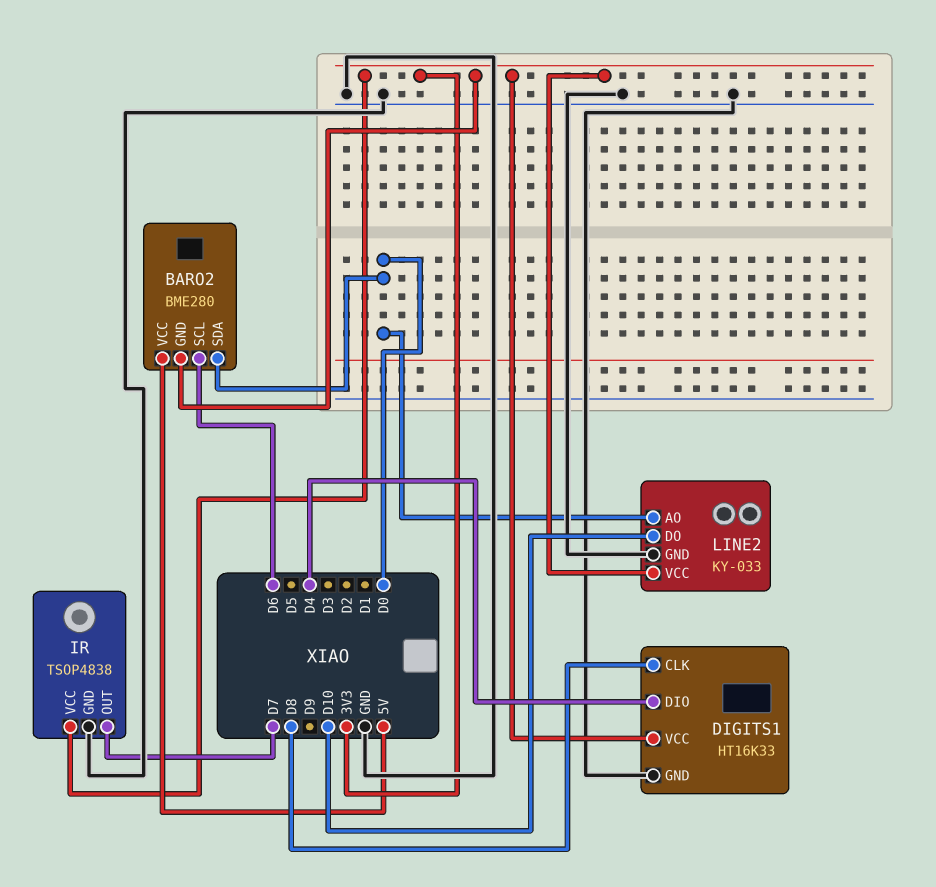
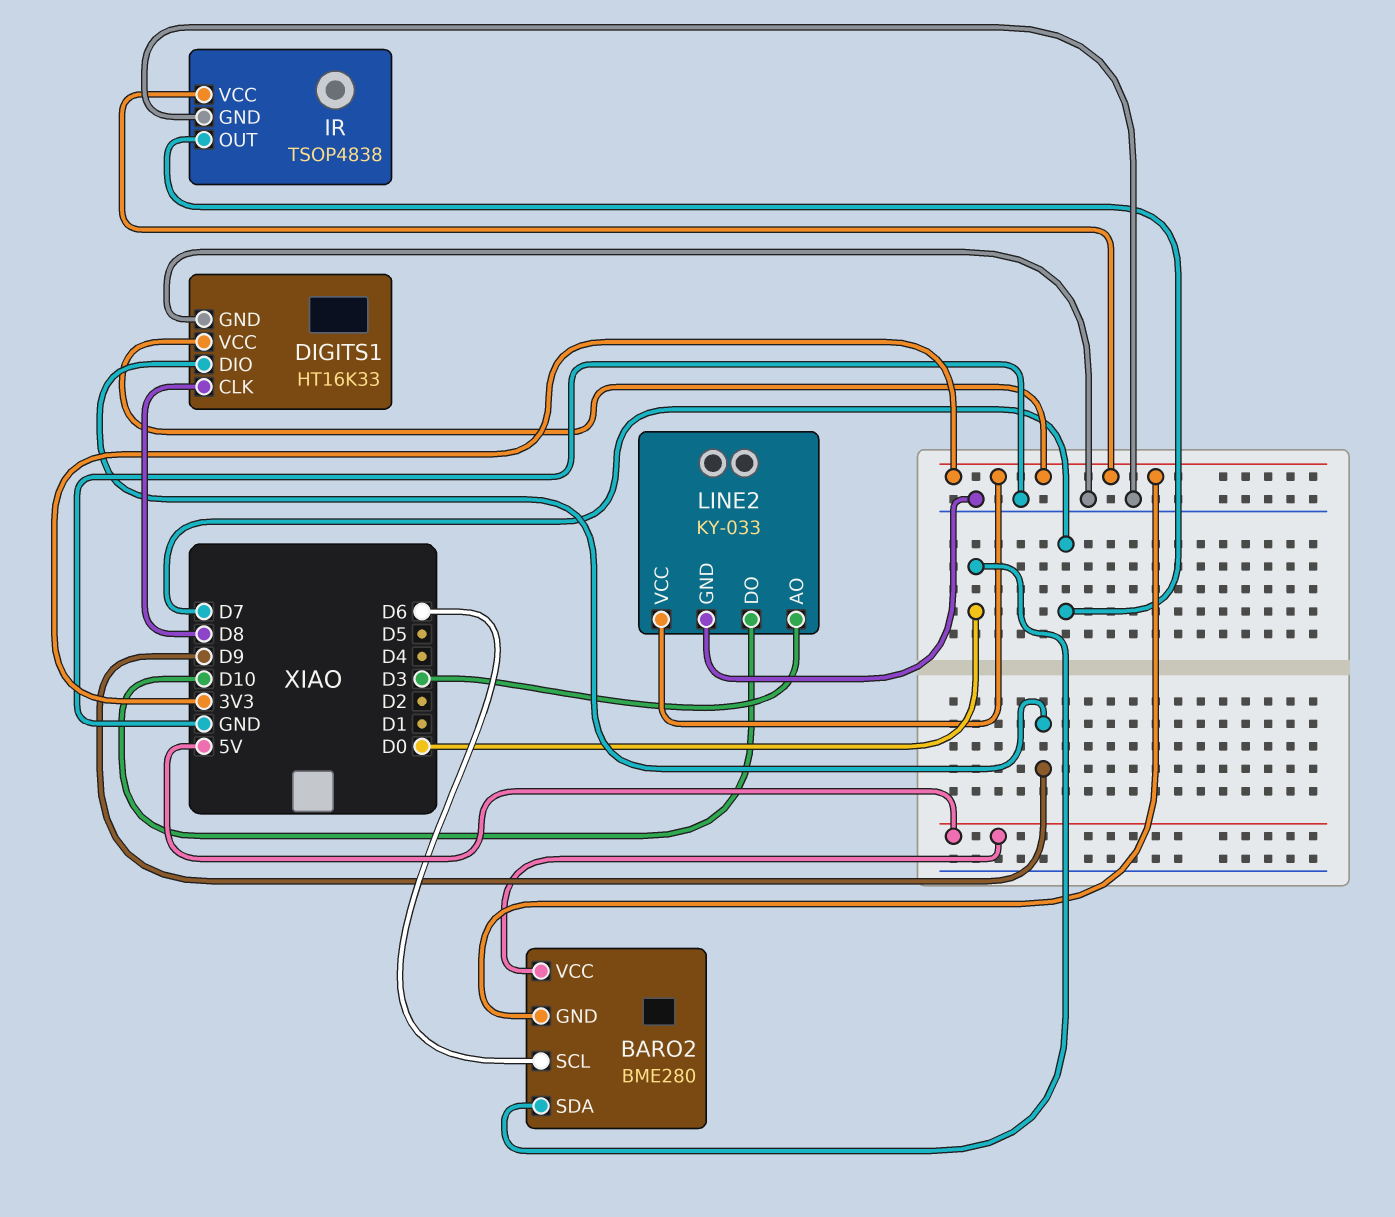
DIGITS1 pin DIO: D4 -> D9
LINE2 pin AO: D0 -> D3

